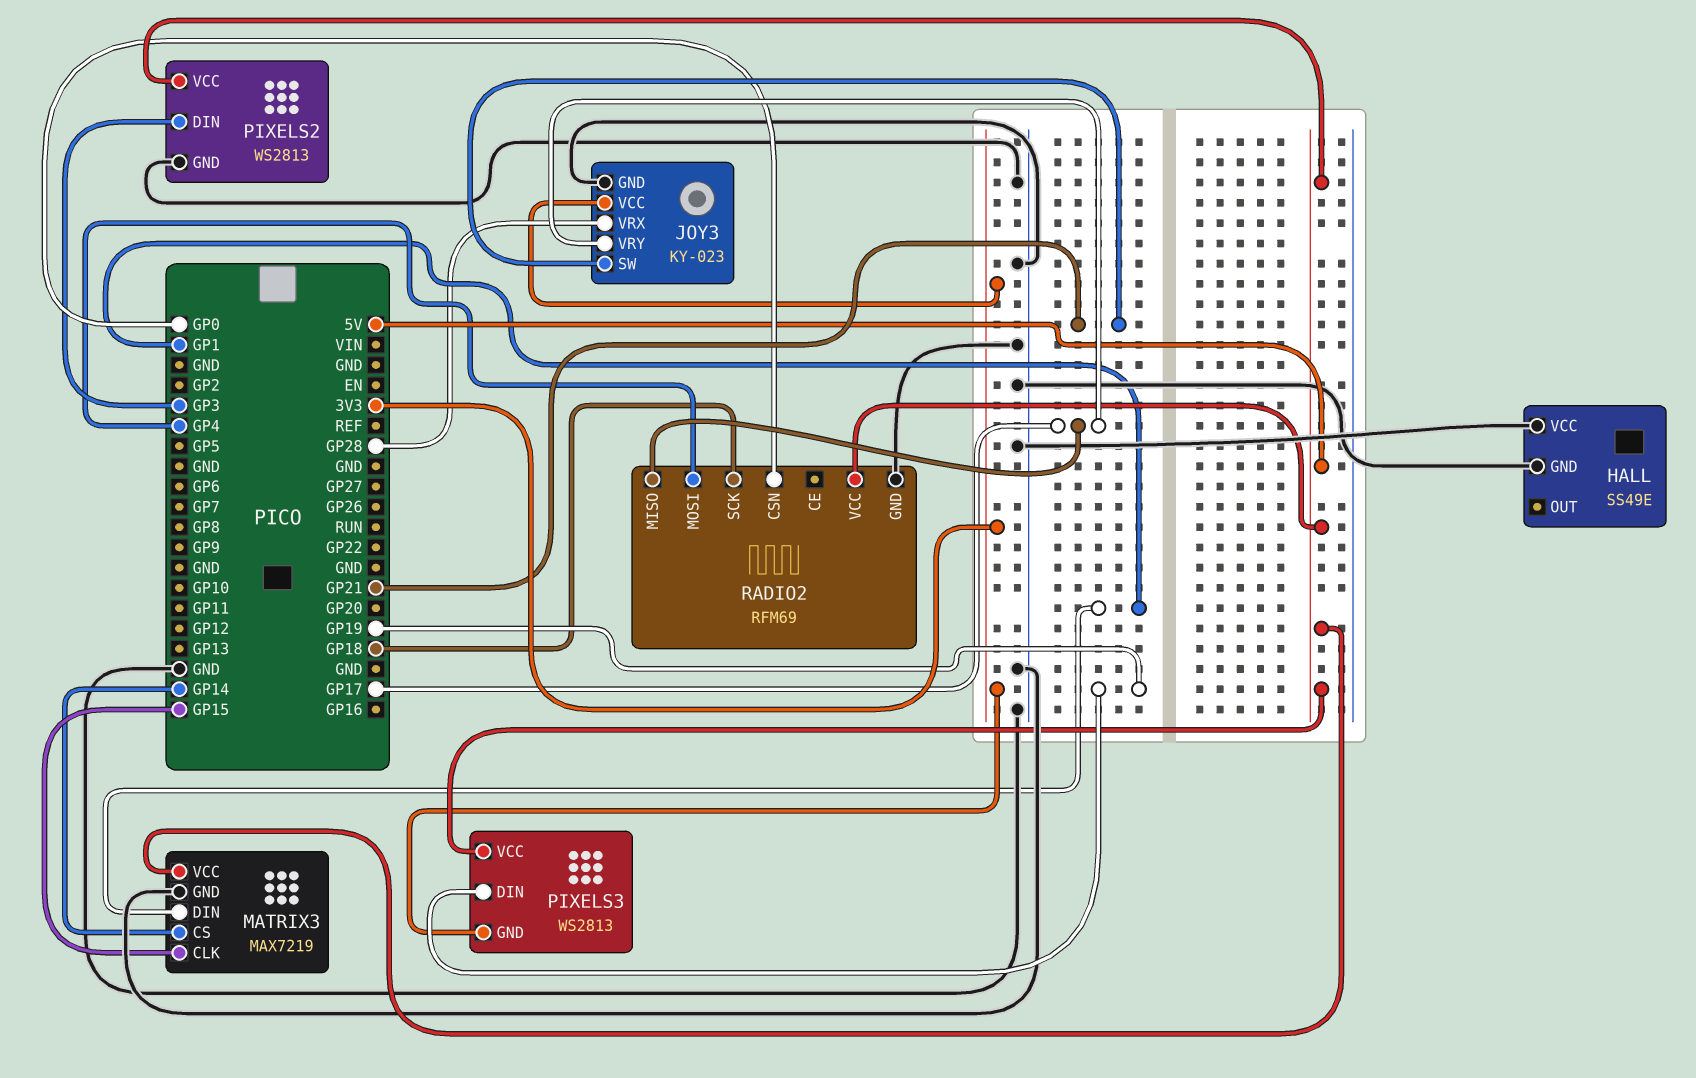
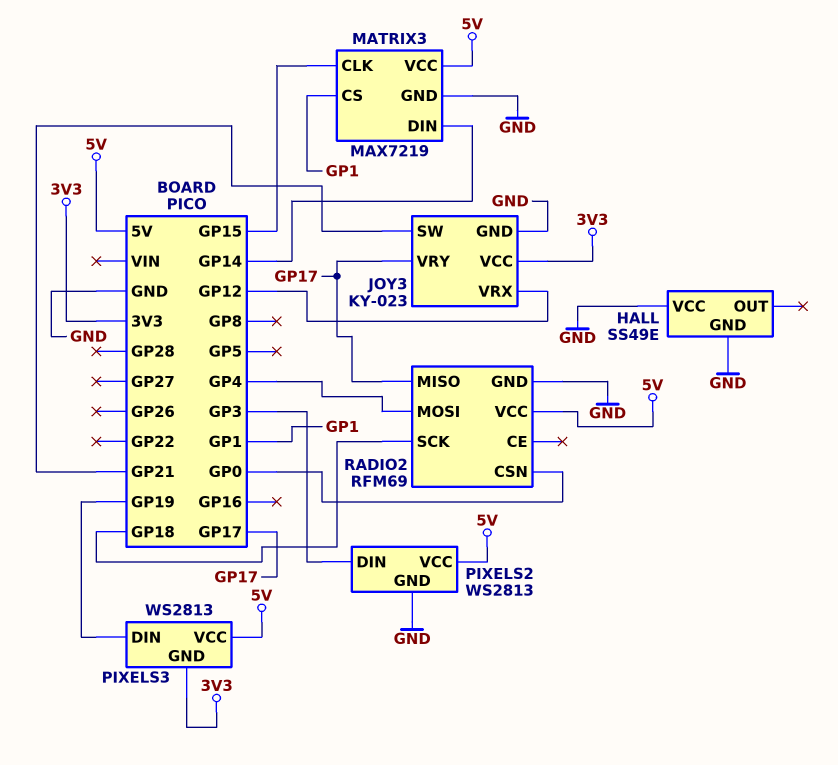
JOY3 pin VRX: GP28 -> GP12
MATRIX3 pin CS: GP14 -> GP1
MATRIX3 pin DIN: GP1 -> GP14

